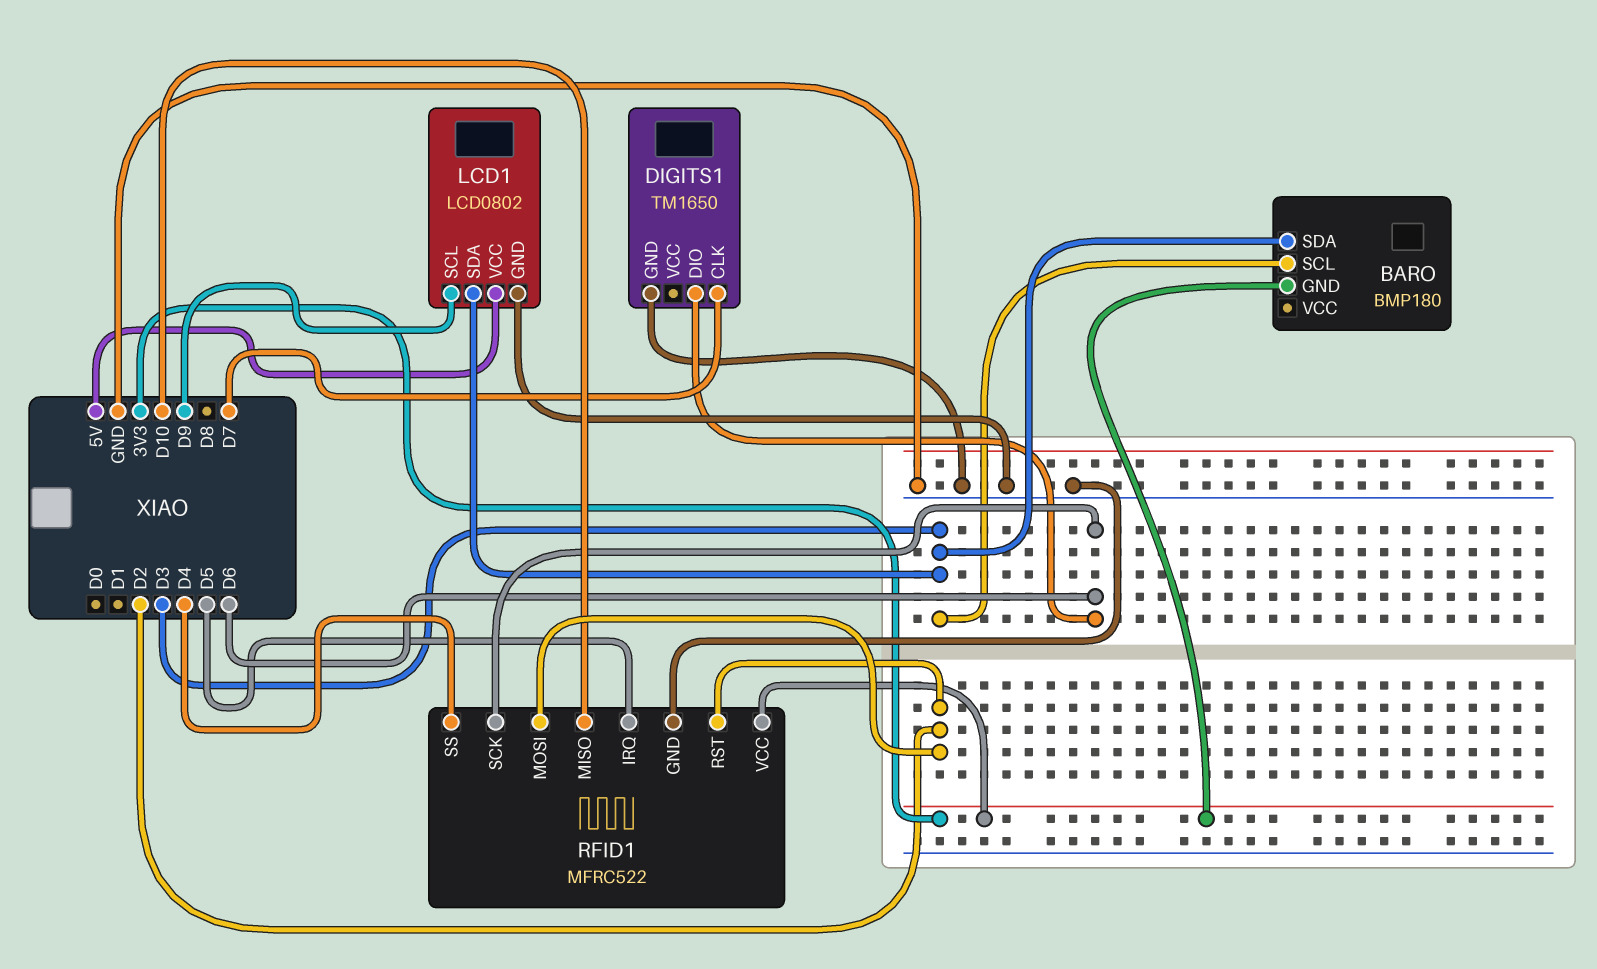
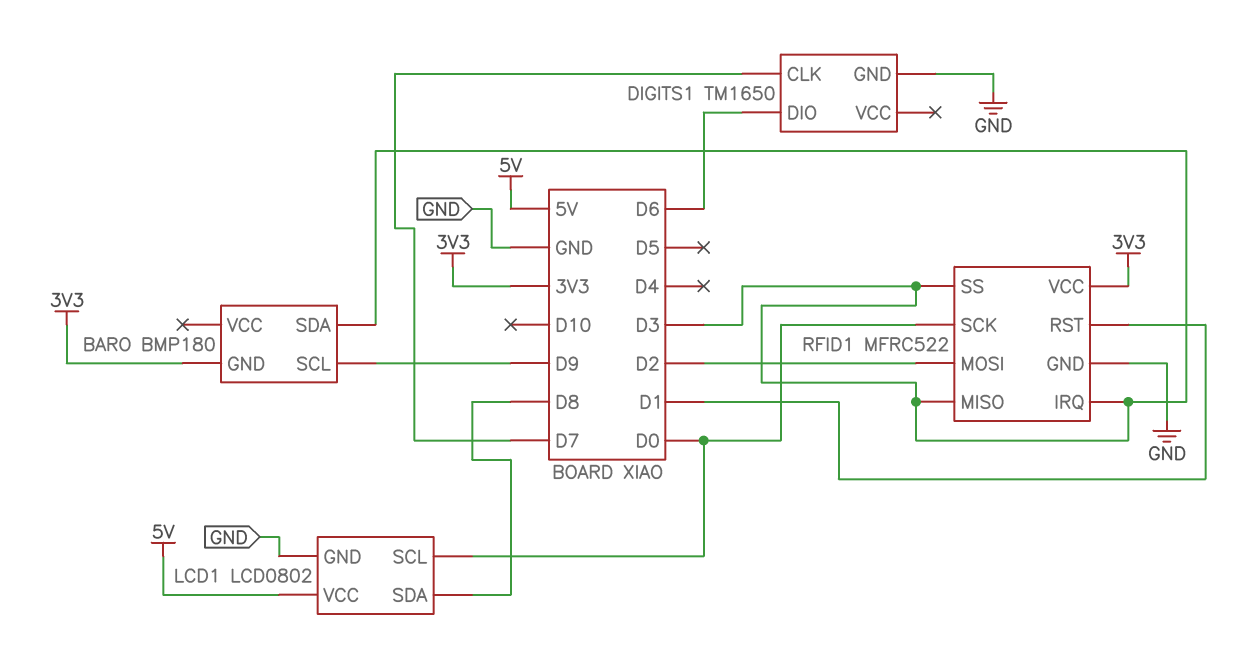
BARO pin SCL: D3 -> D9
LCD1 pin SCL: D9 -> D0
LCD1 pin SDA: D3 -> D8
RFID1 pin IRQ: D5 -> D3
RFID1 pin MISO: D10 -> D3
RFID1 pin RST: D2 -> D1
RFID1 pin SCK: D6 -> D0
RFID1 pin SS: D4 -> D3

